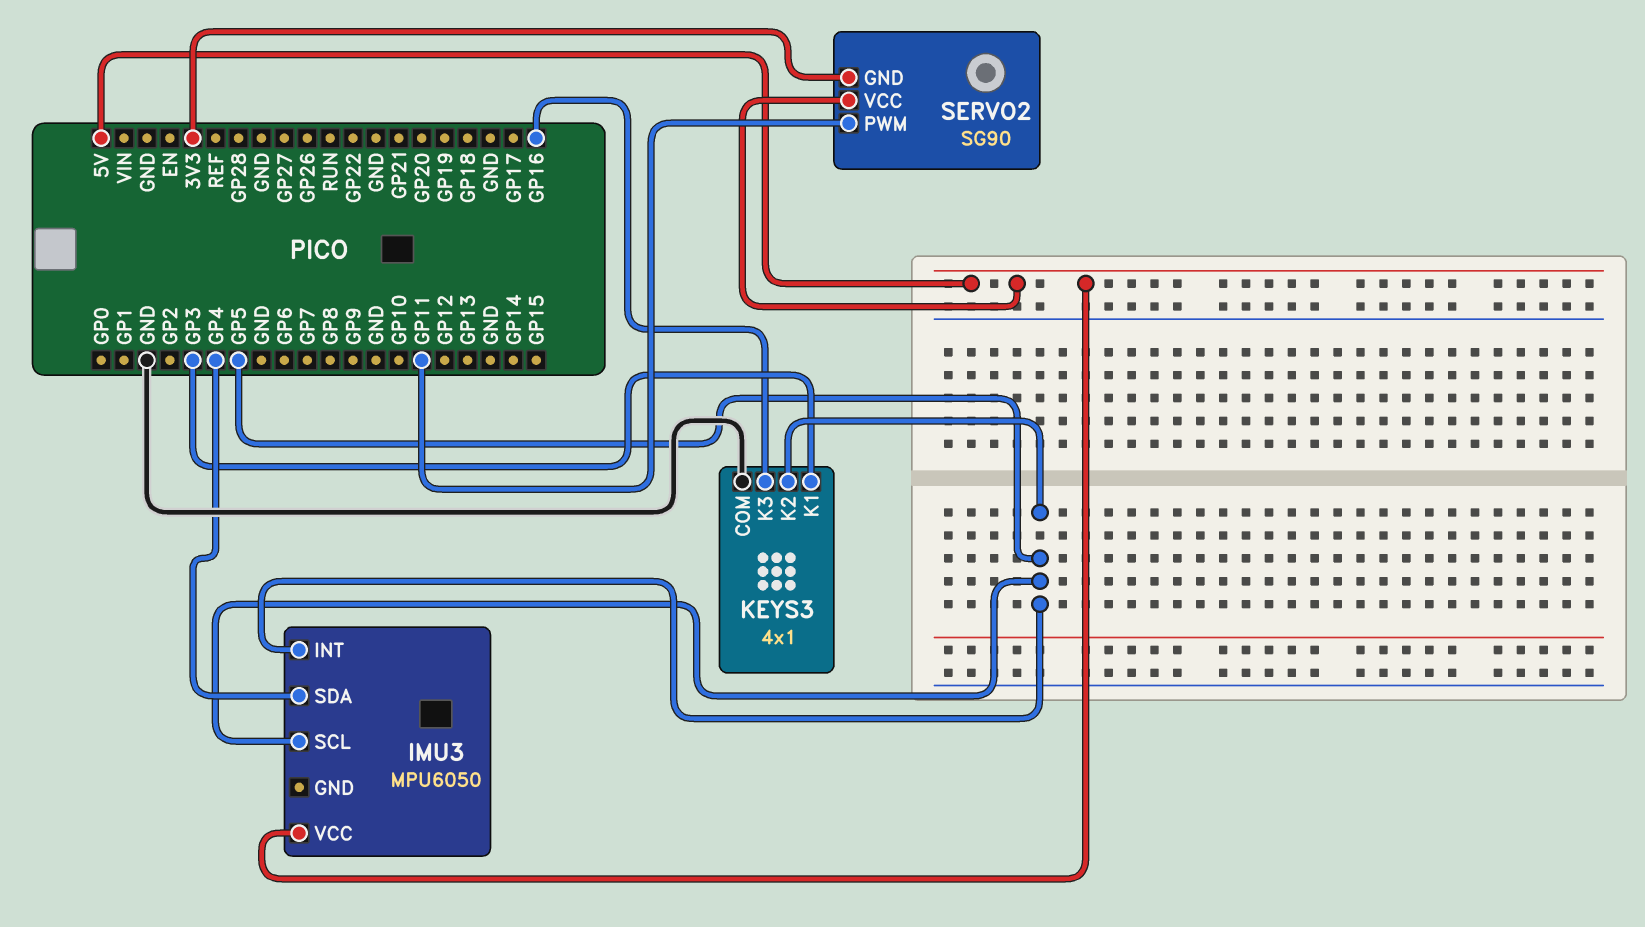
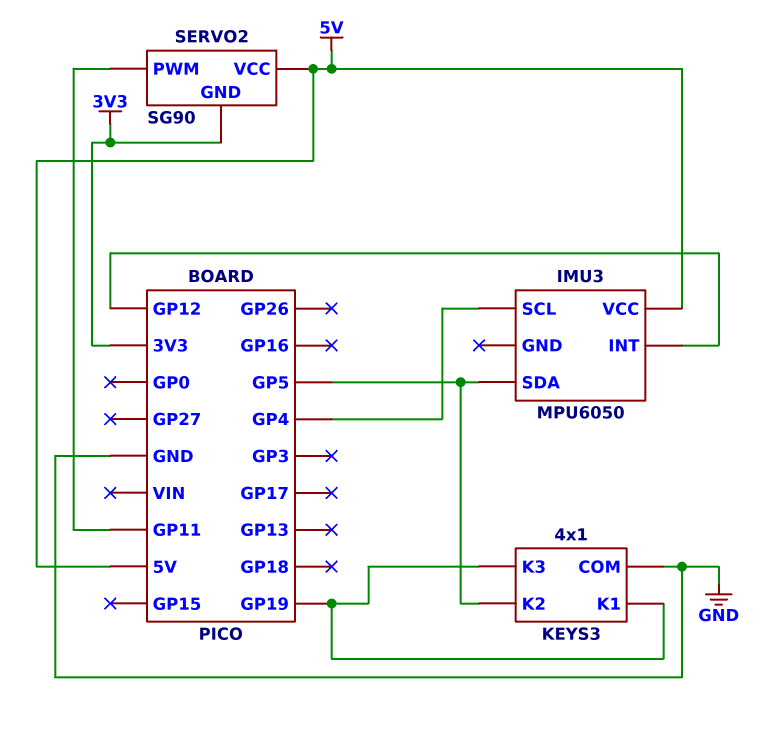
IMU3 pin INT: GP5 -> GP12
IMU3 pin SCL: GP5 -> GP4
IMU3 pin SDA: GP4 -> GP5
KEYS3 pin K1: GP3 -> GP19
KEYS3 pin K3: GP16 -> GP19

